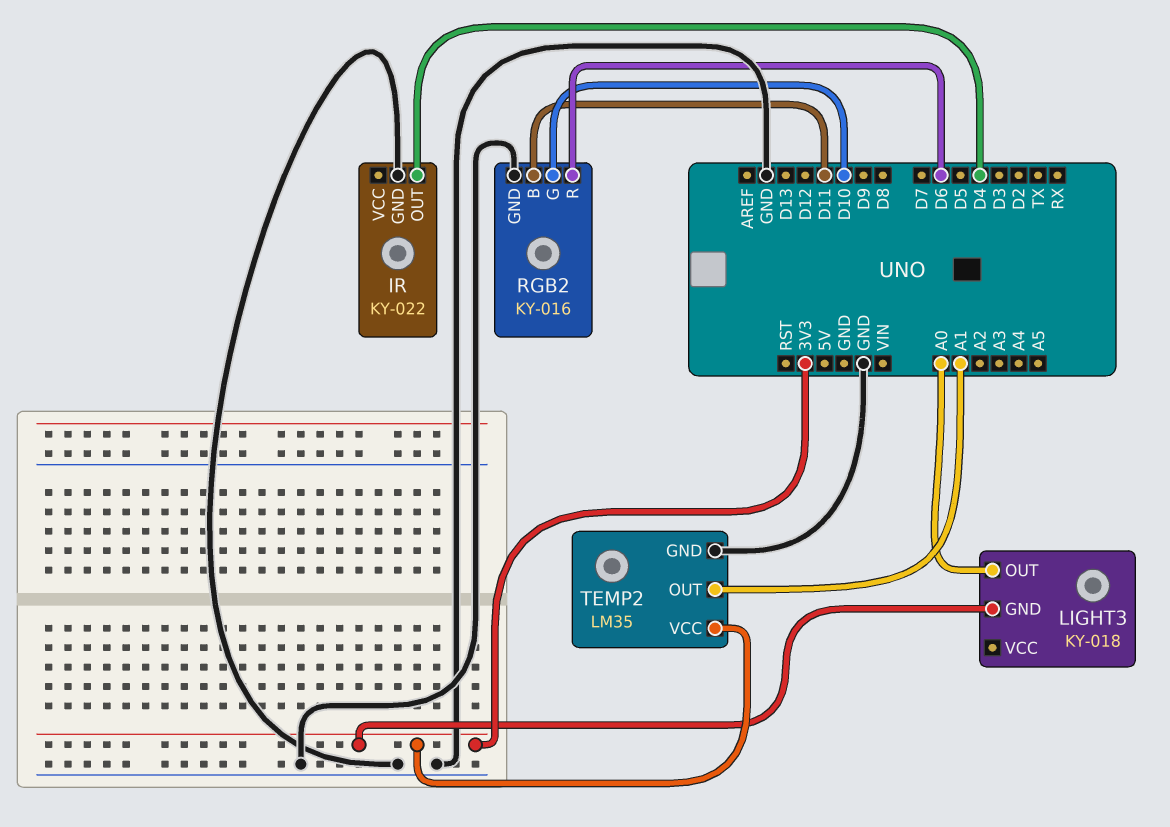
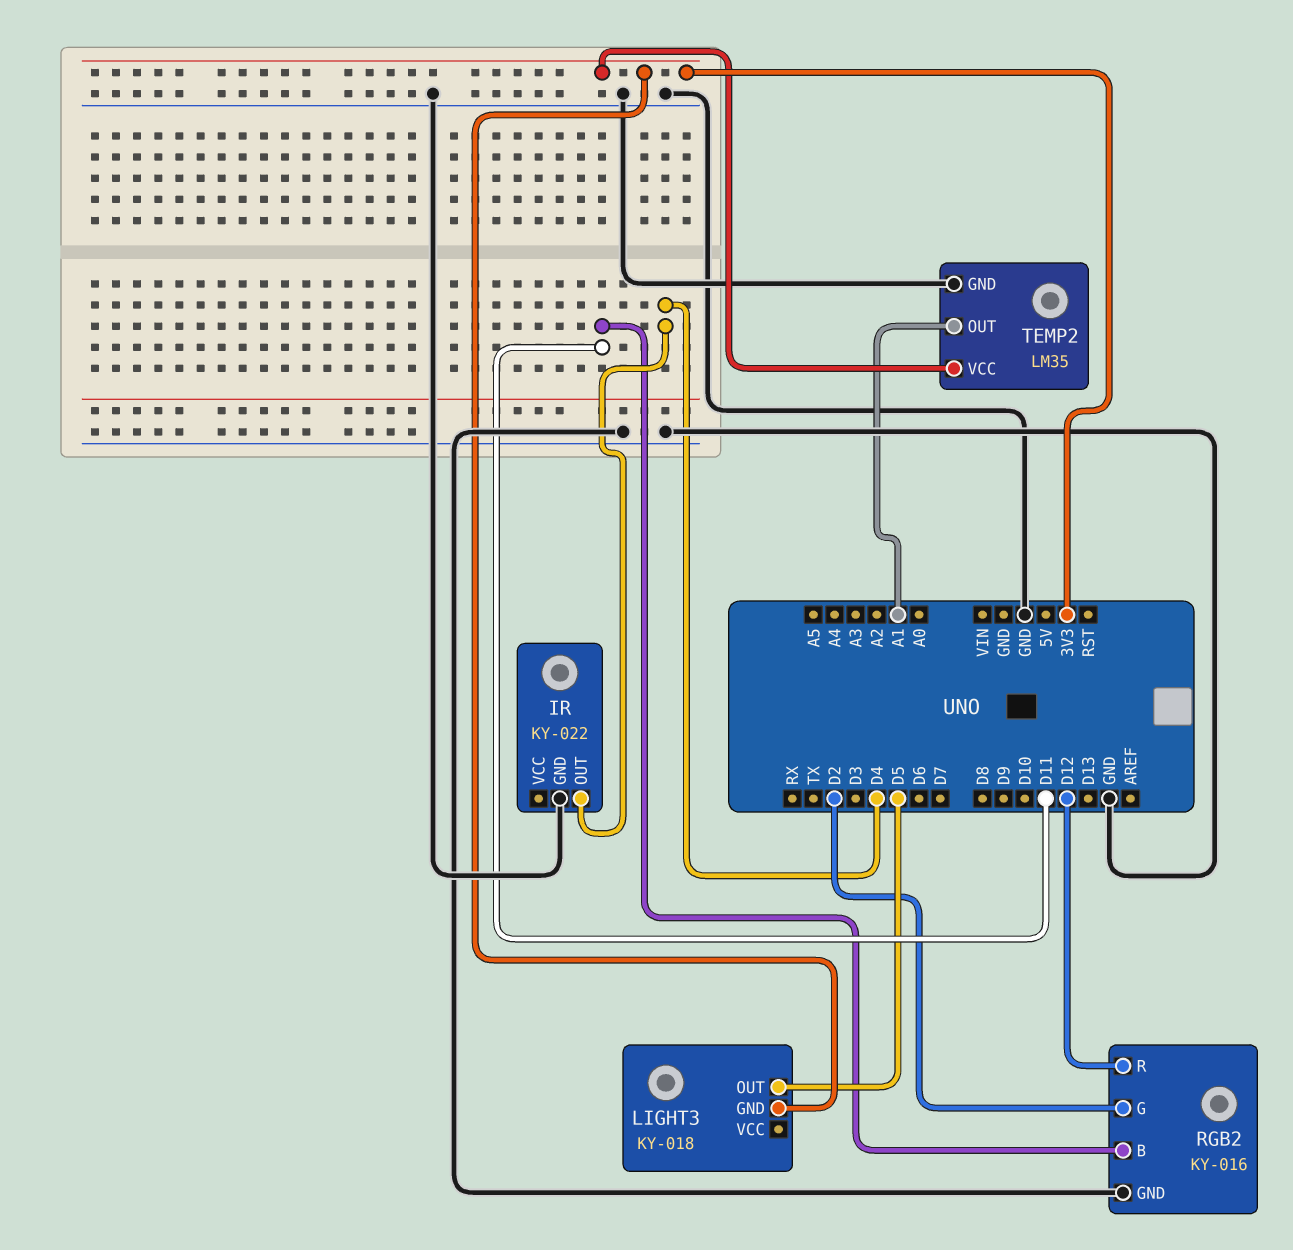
LIGHT3 pin OUT: A0 -> D5
RGB2 pin G: D10 -> D2
RGB2 pin R: D6 -> D12

